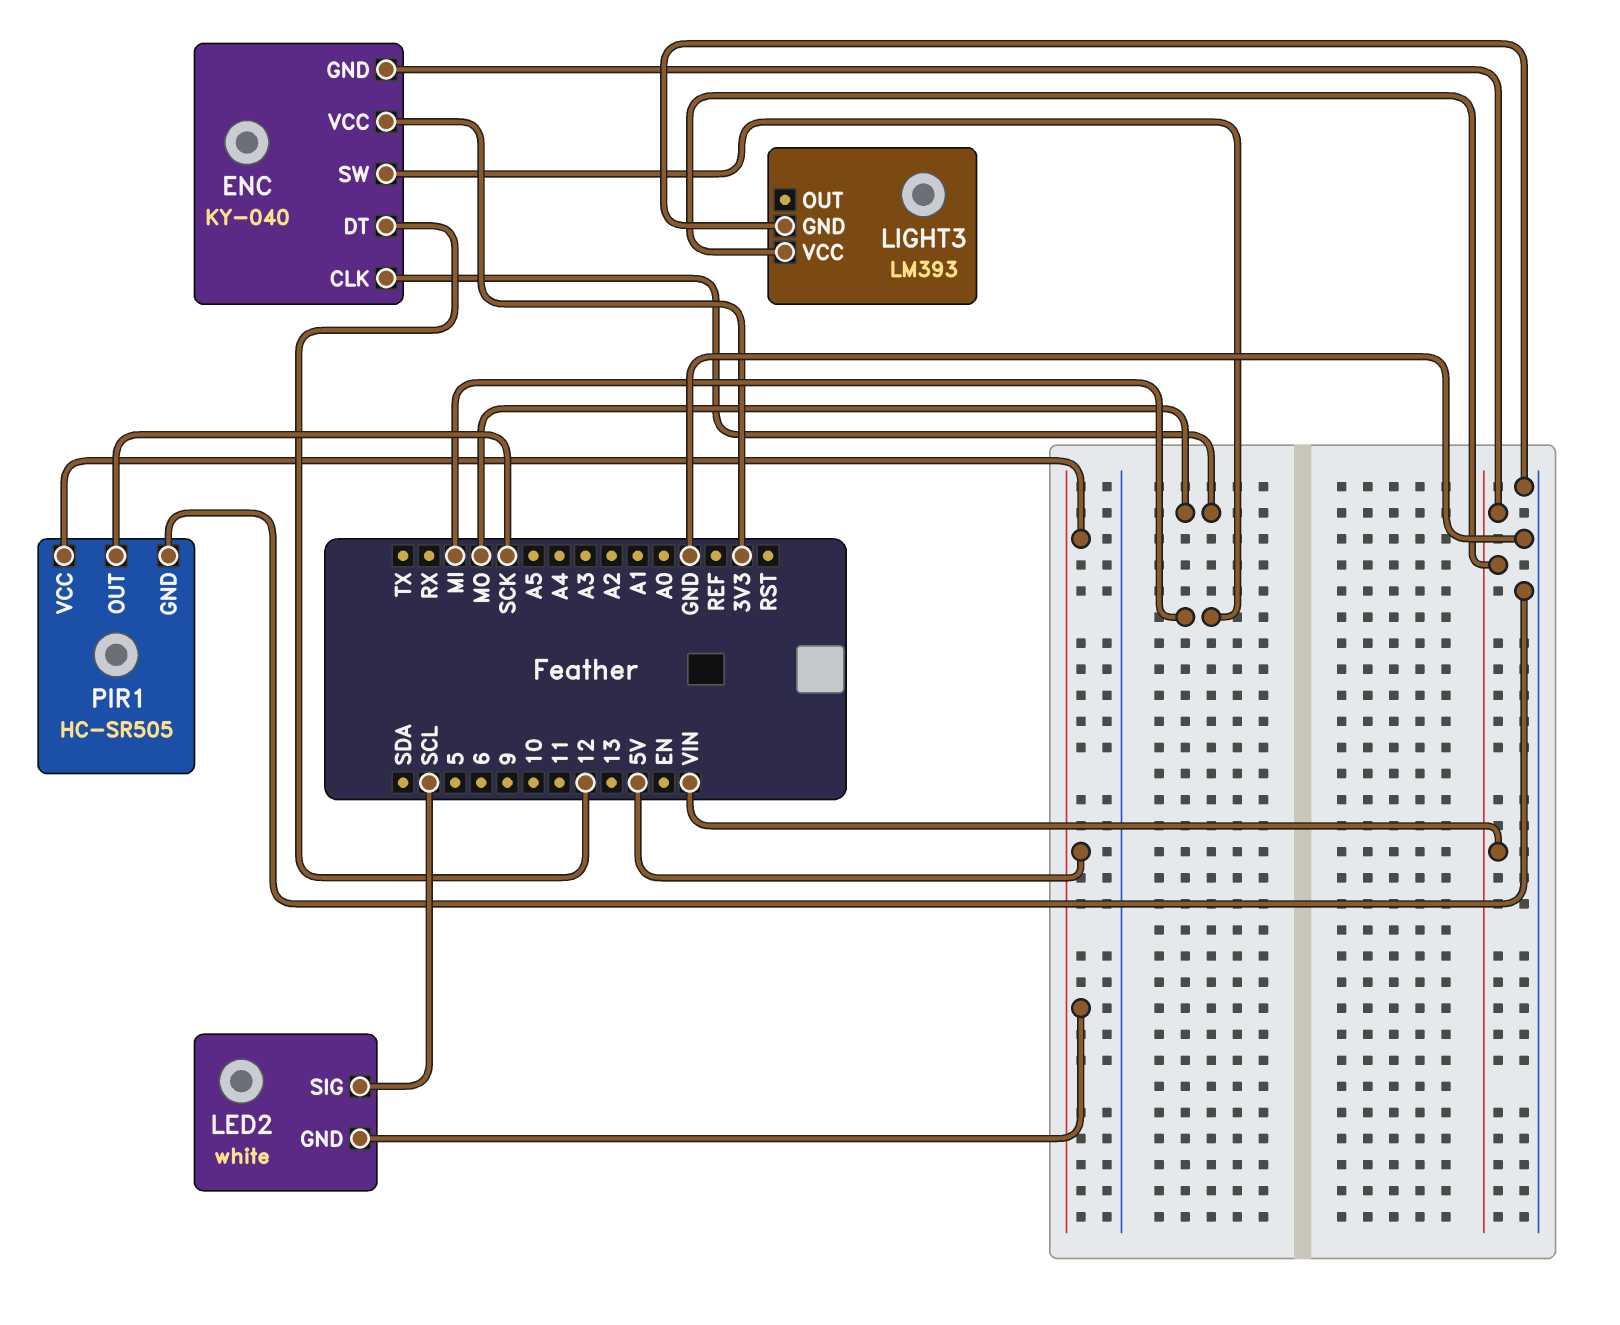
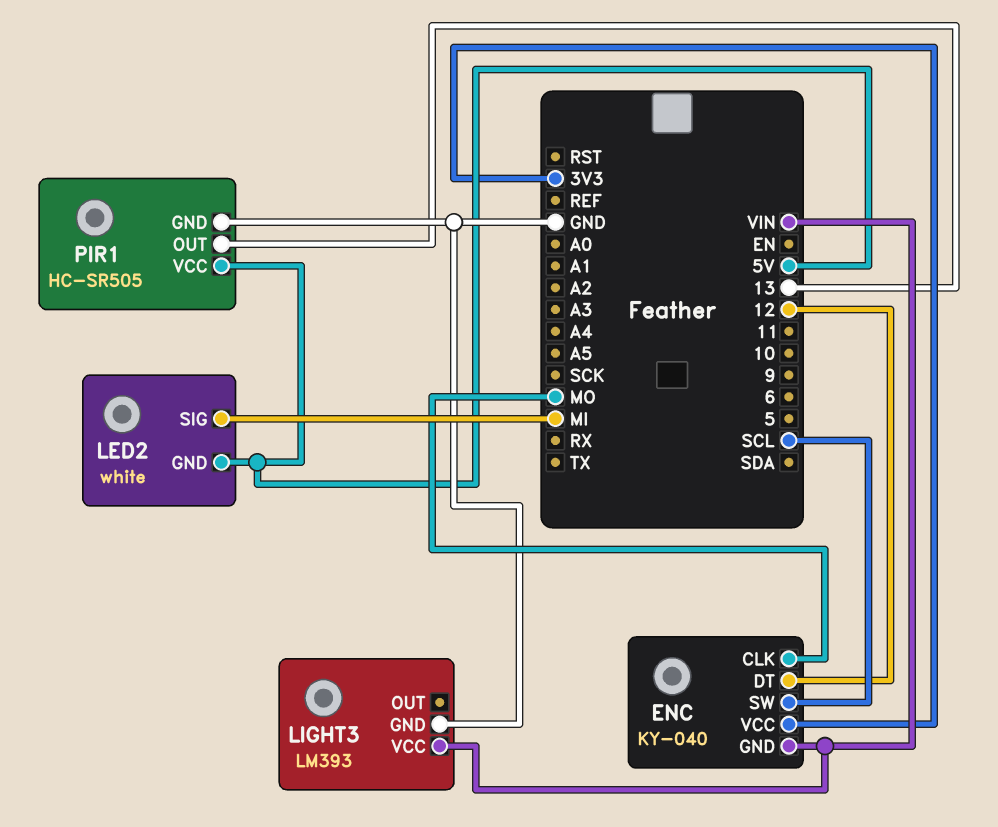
ENC pin SW: MI -> SCL
LED2 pin SIG: SCL -> MI
PIR1 pin OUT: SCK -> 13

